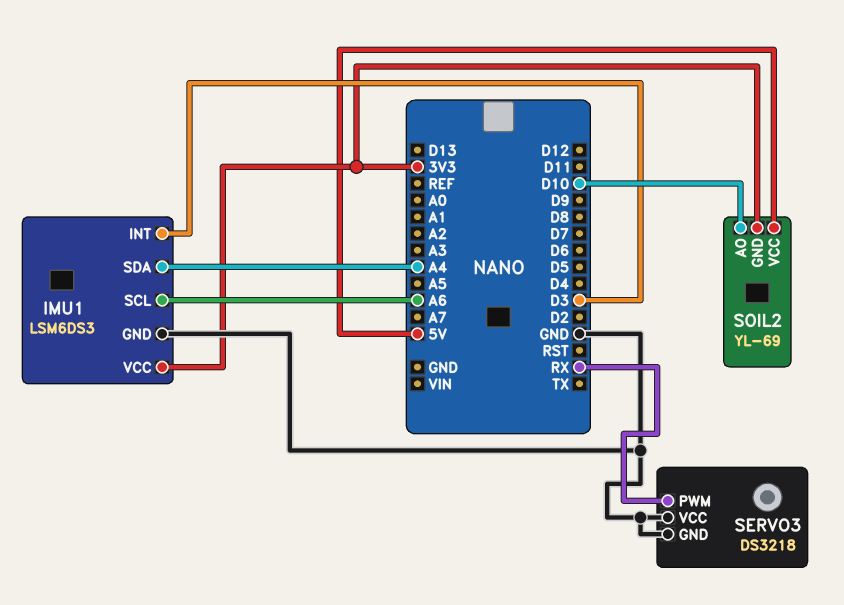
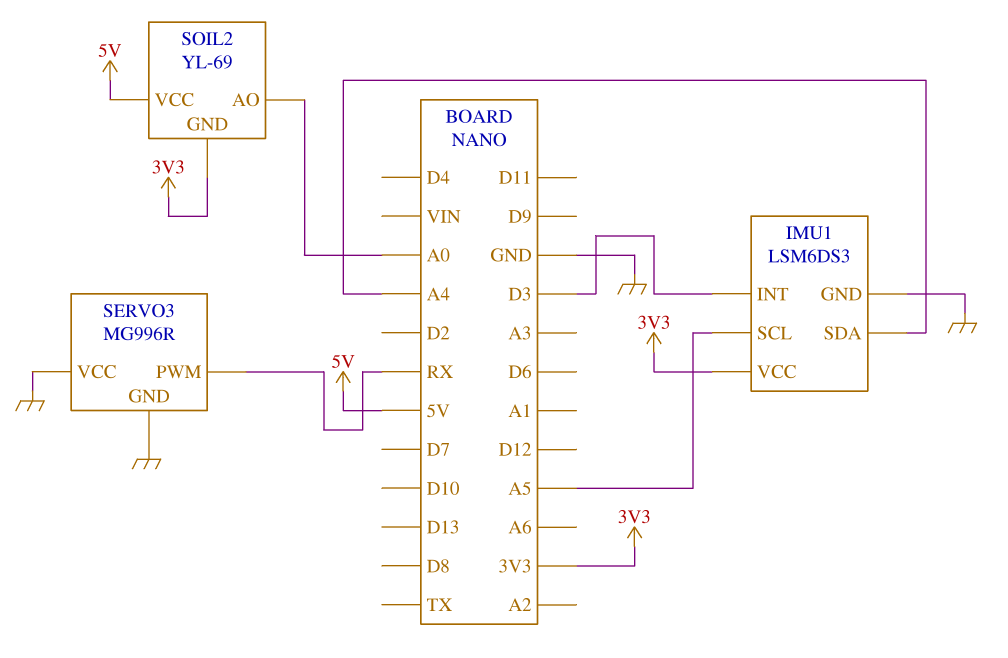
IMU1 pin SCL: A6 -> A5
SERVO3: DS3218 -> MG996R
SOIL2 pin AO: D10 -> A0

